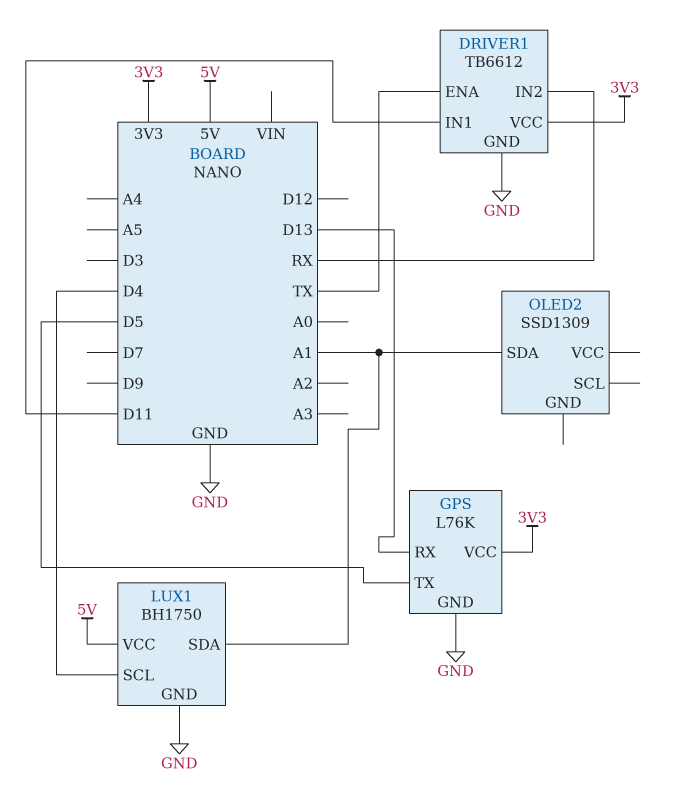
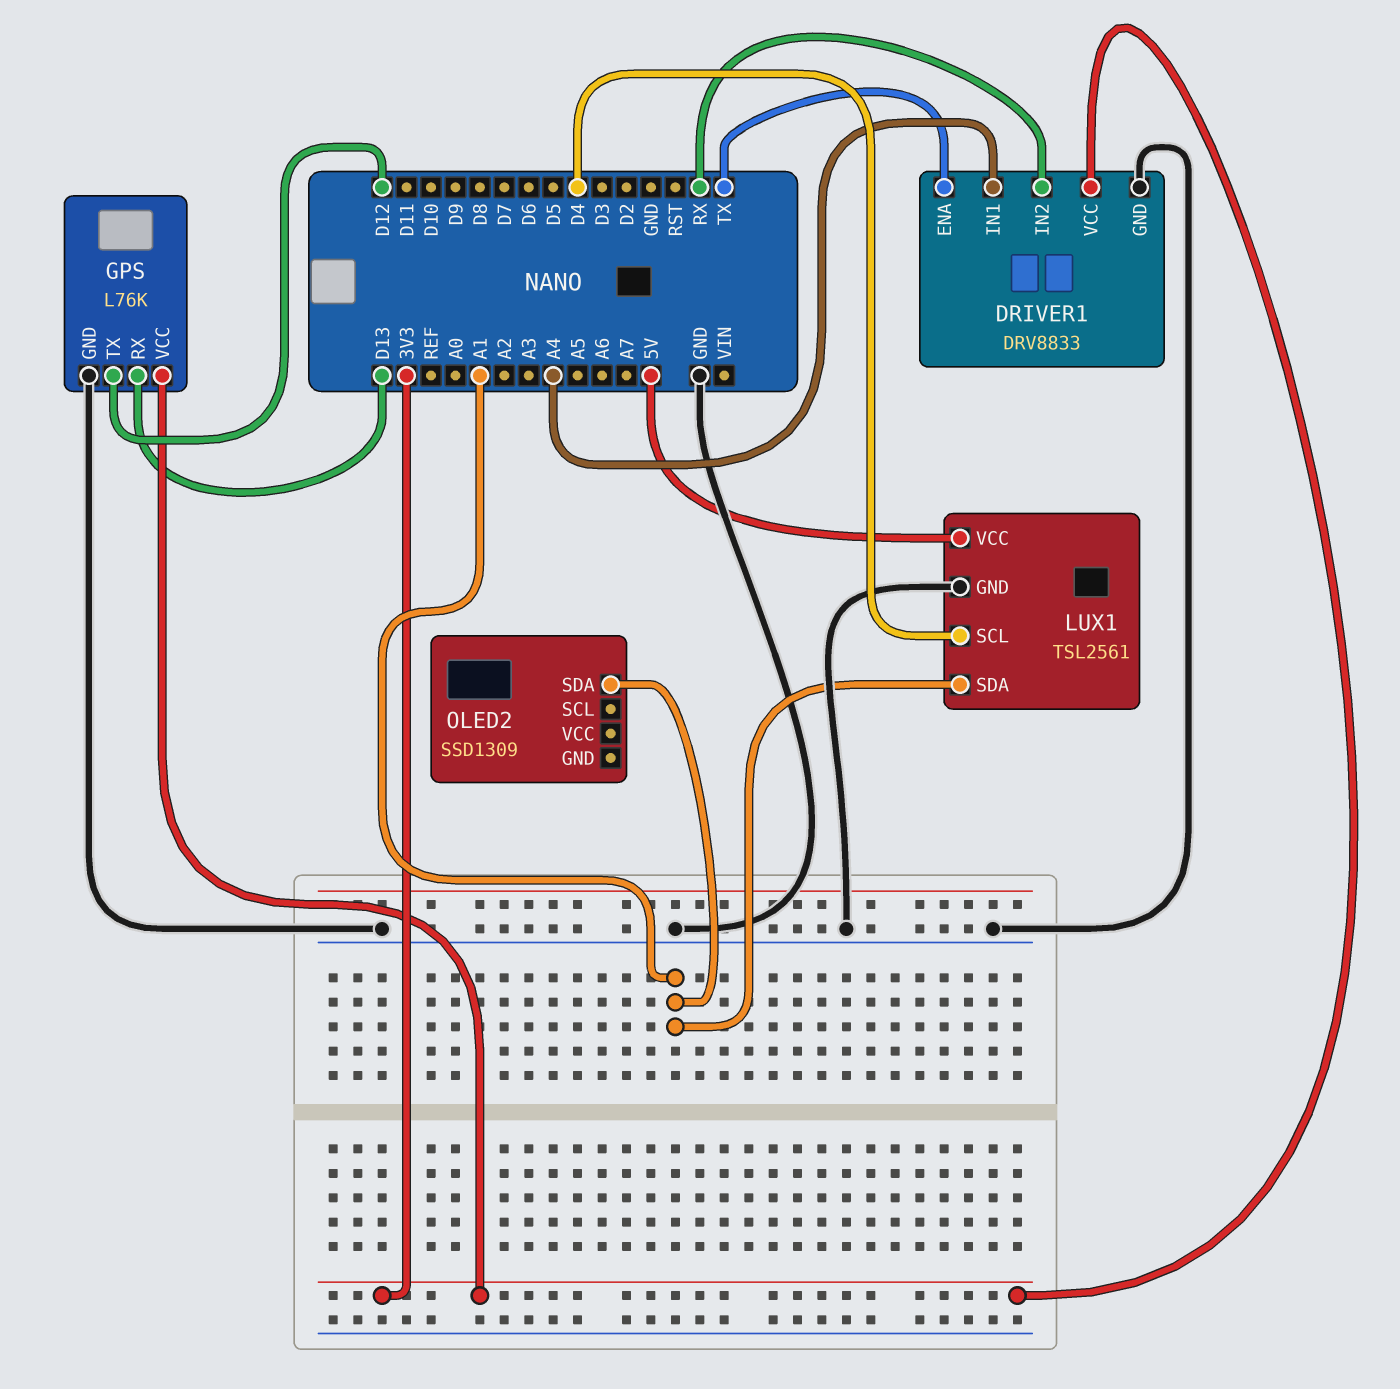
DRIVER1: TB6612 -> DRV8833
DRIVER1 pin IN1: D11 -> A4
GPS pin TX: D5 -> D12
LUX1: BH1750 -> TSL2561

